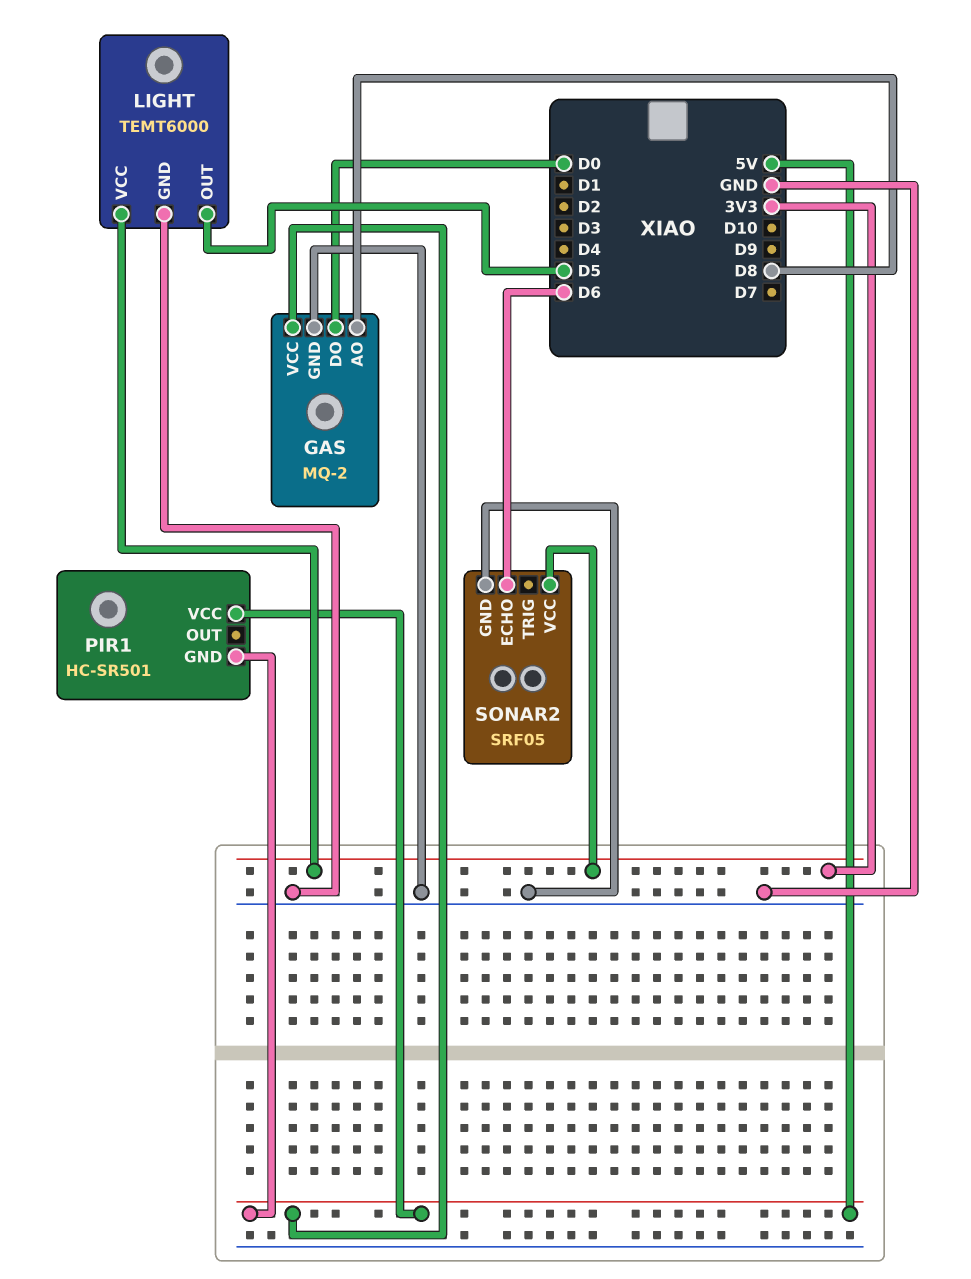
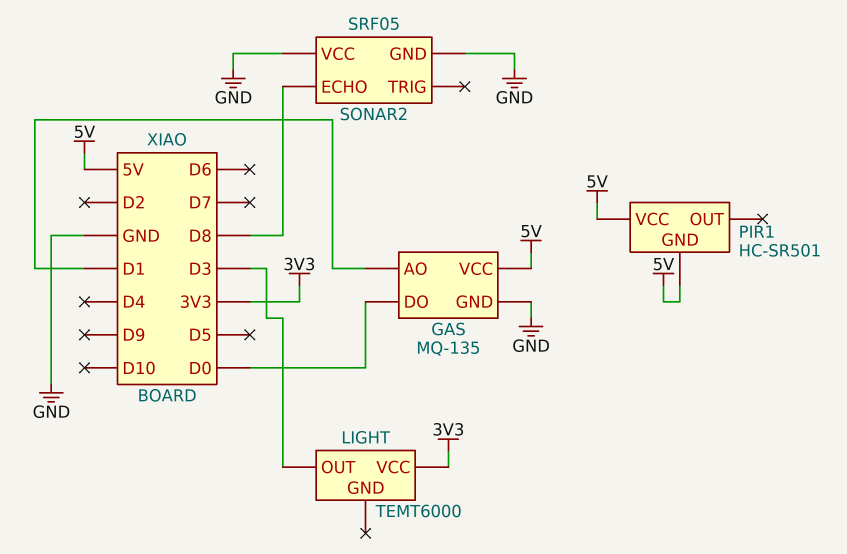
GAS: MQ-2 -> MQ-135
GAS pin AO: D8 -> D1
LIGHT pin GND: GND -> none
LIGHT pin OUT: D5 -> D3
SONAR2 pin ECHO: D6 -> D8
SONAR2 pin VCC: 3V3 -> GND

